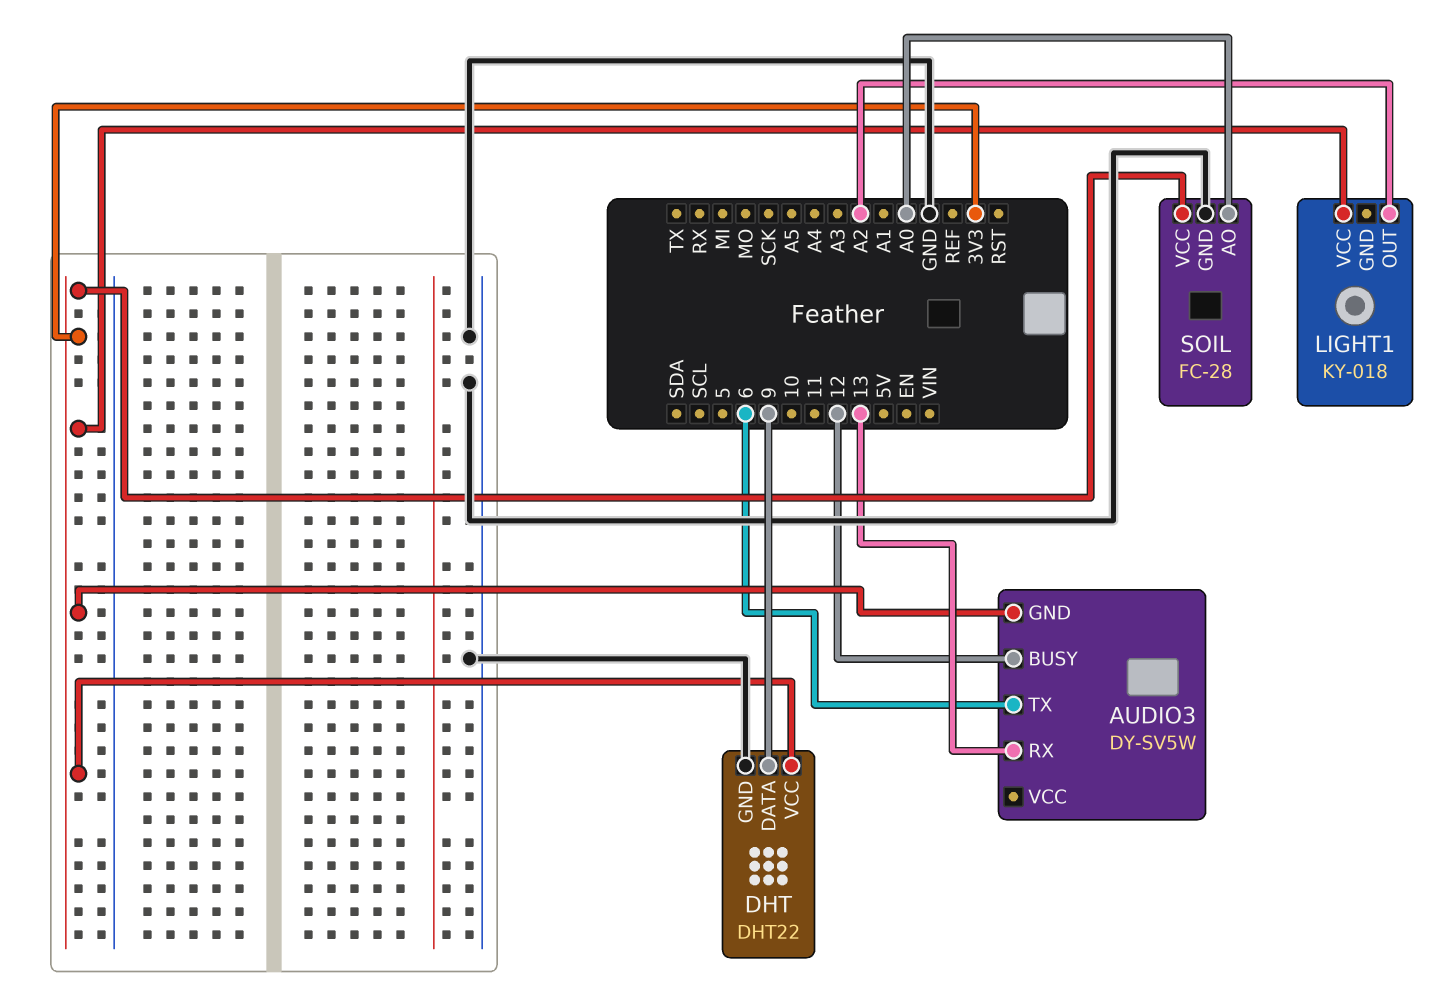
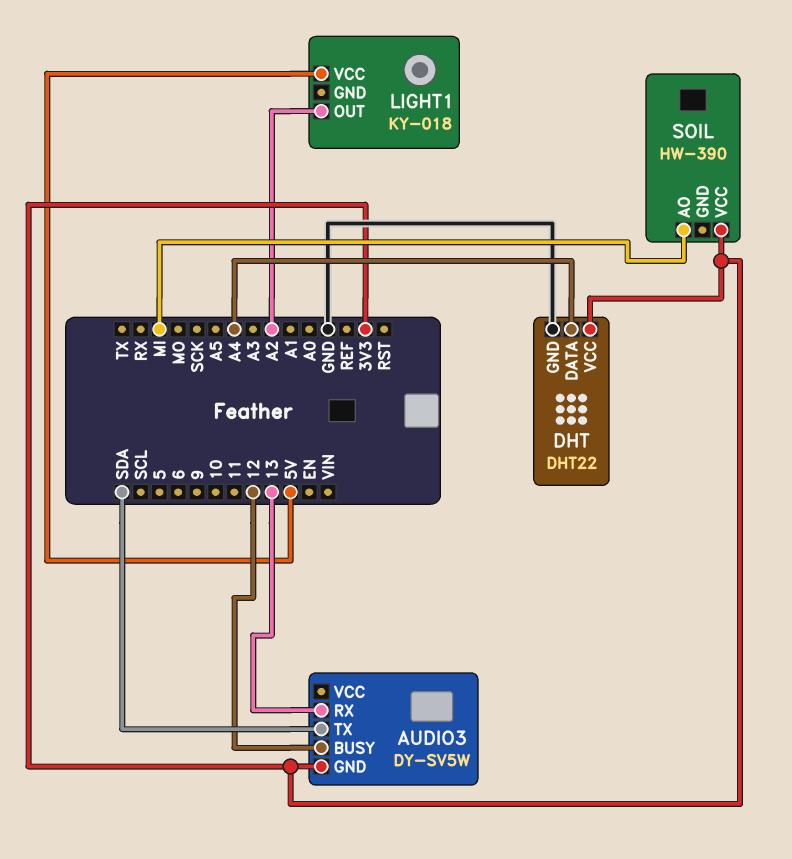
AUDIO3 pin TX: 6 -> SDA
DHT pin DATA: 9 -> A4
LIGHT1 pin VCC: 3V3 -> 5V
SOIL: FC-28 -> HW-390
SOIL pin AO: A0 -> MI
SOIL pin GND: GND -> none

